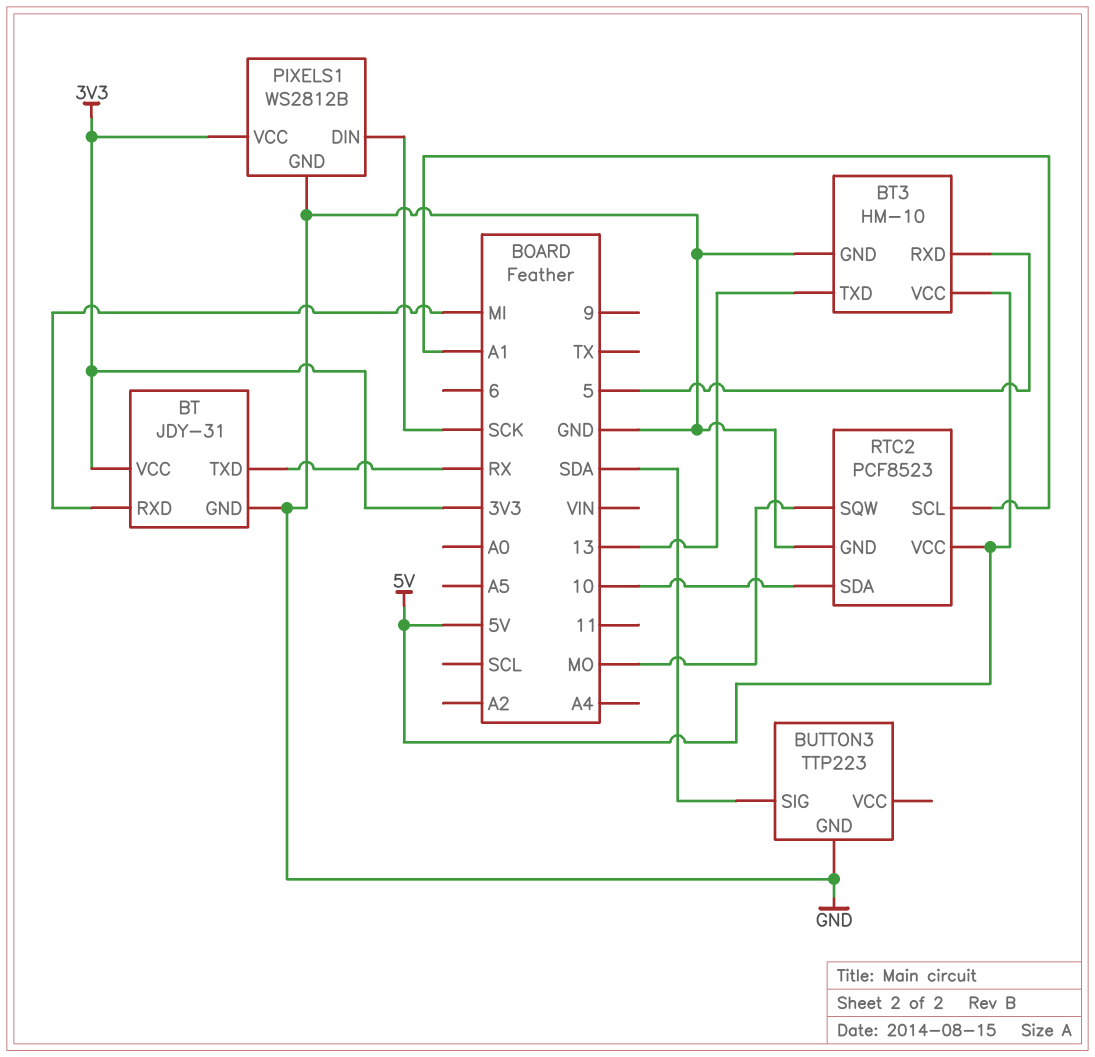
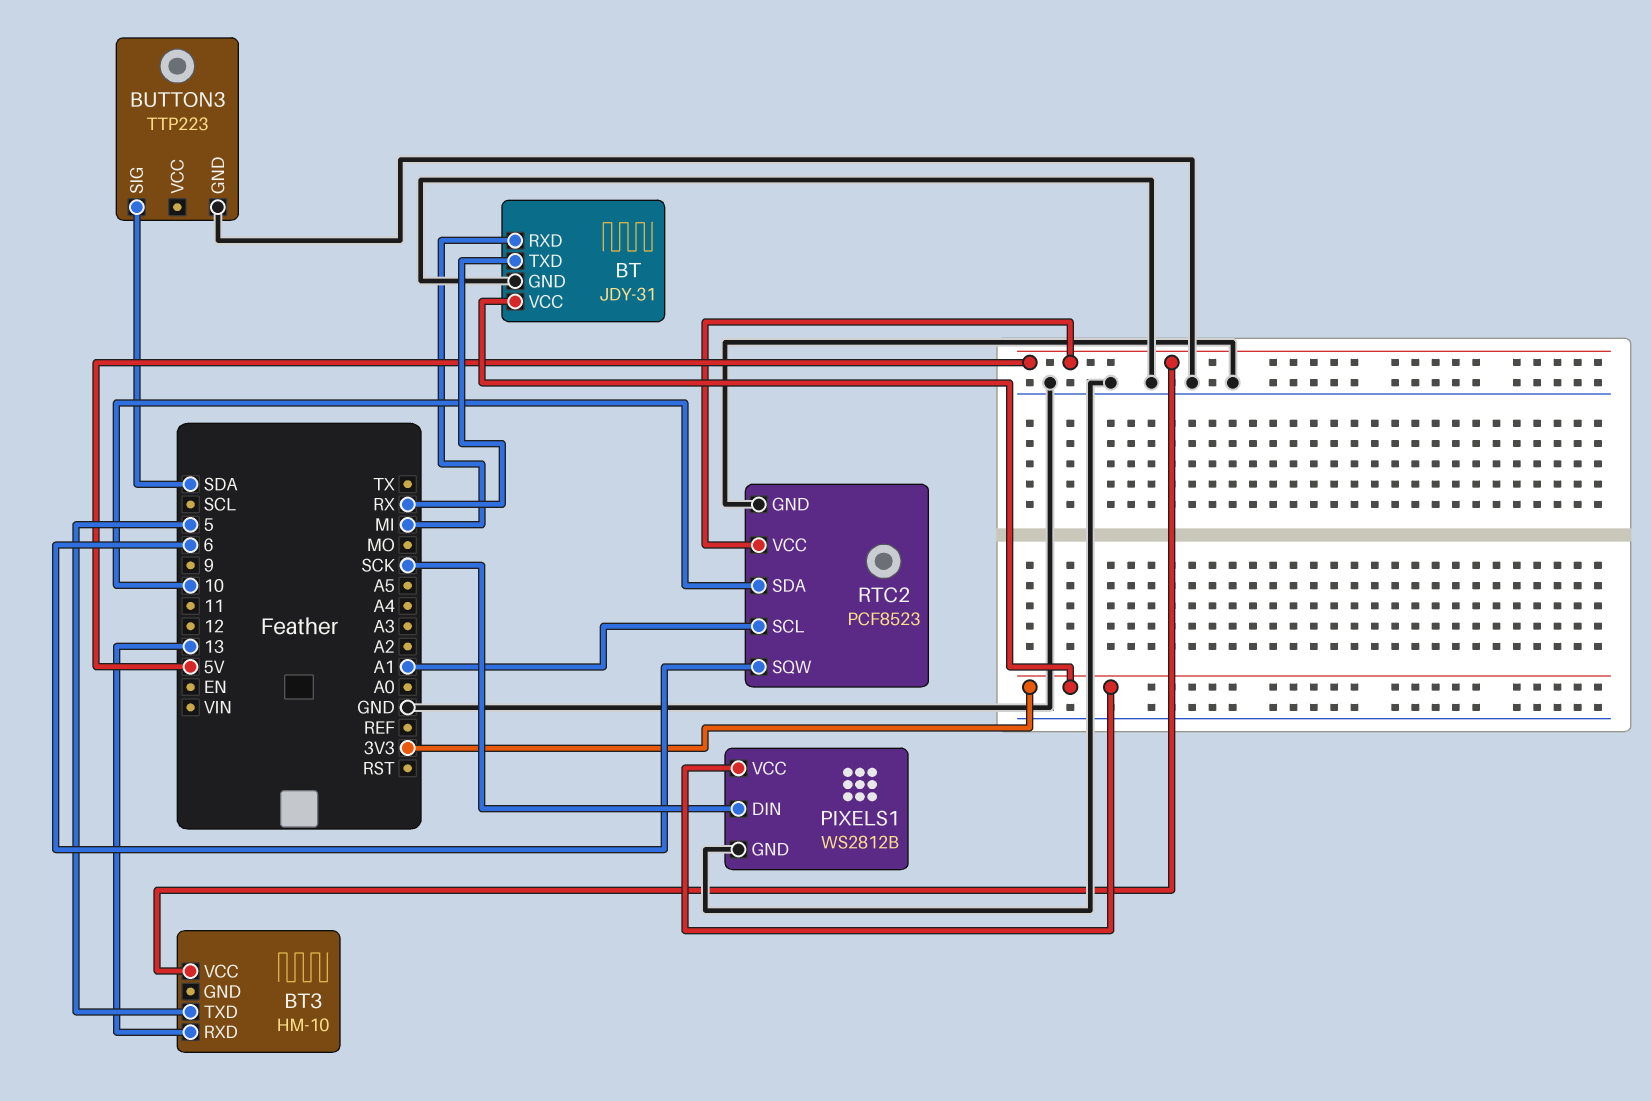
BT3 pin GND: GND -> none
BT3 pin RXD: 5 -> 13
BT3 pin TXD: 13 -> 5
RTC2 pin SQW: MO -> 6

